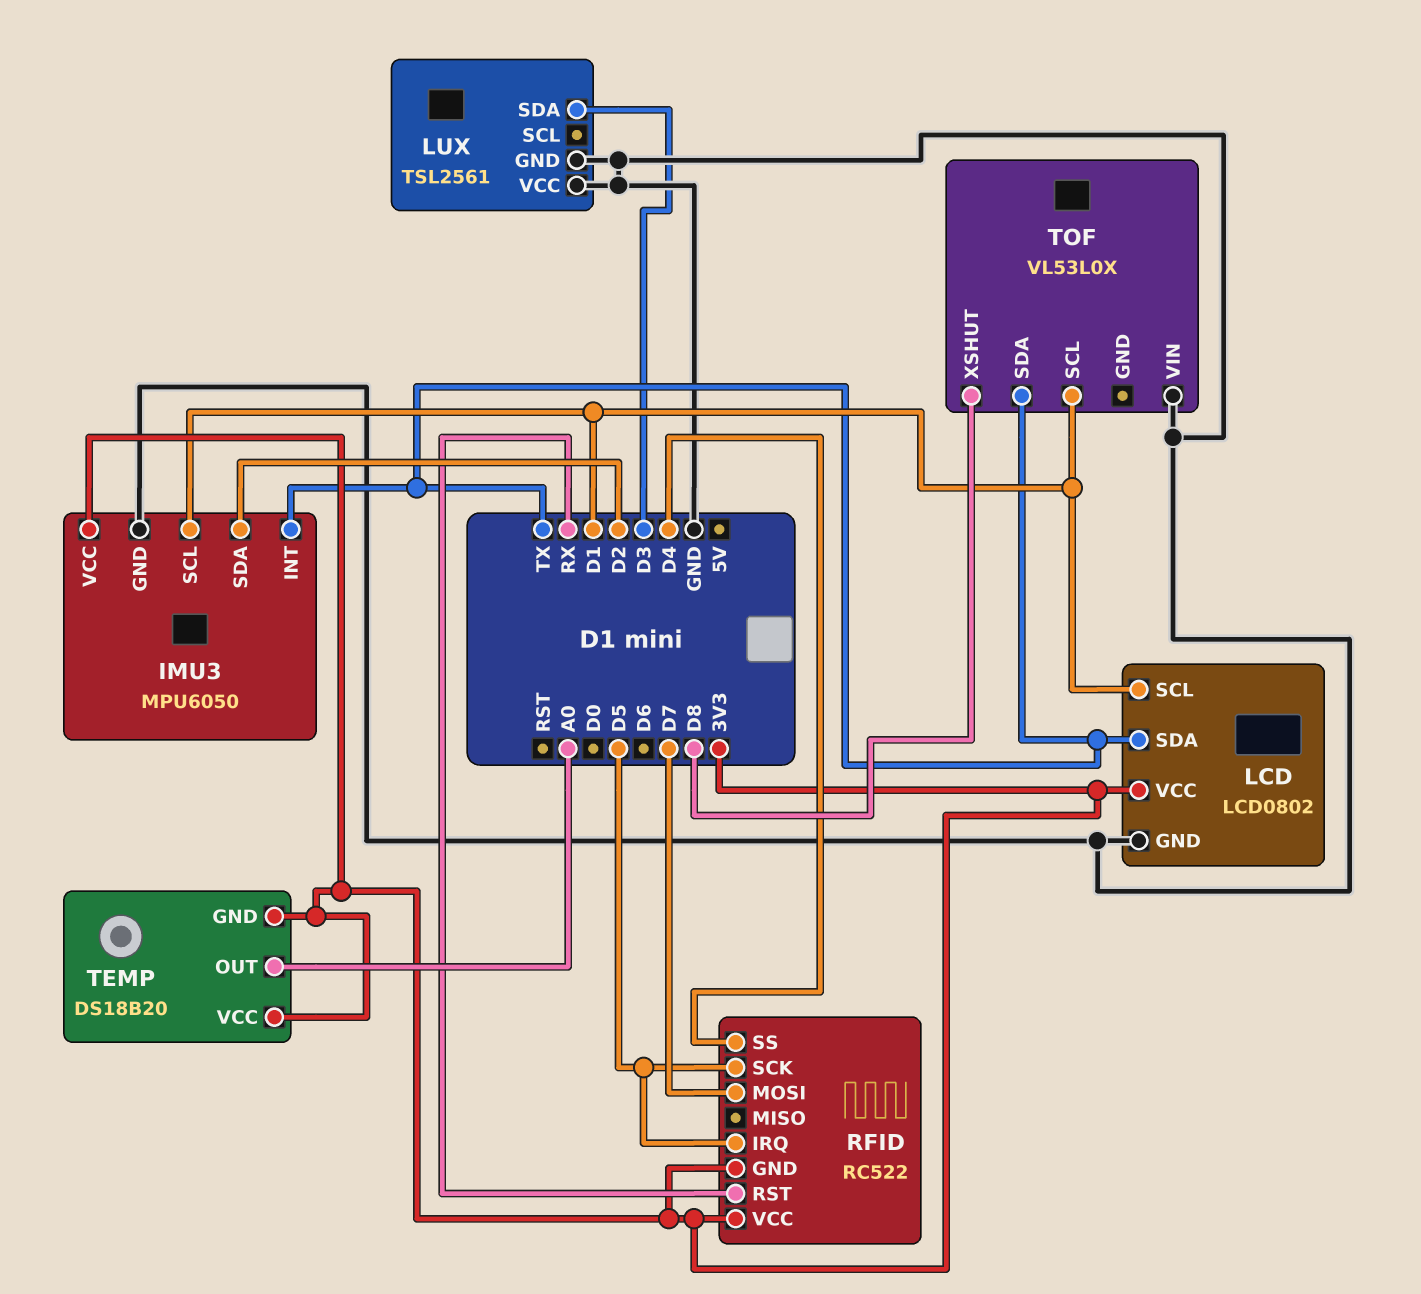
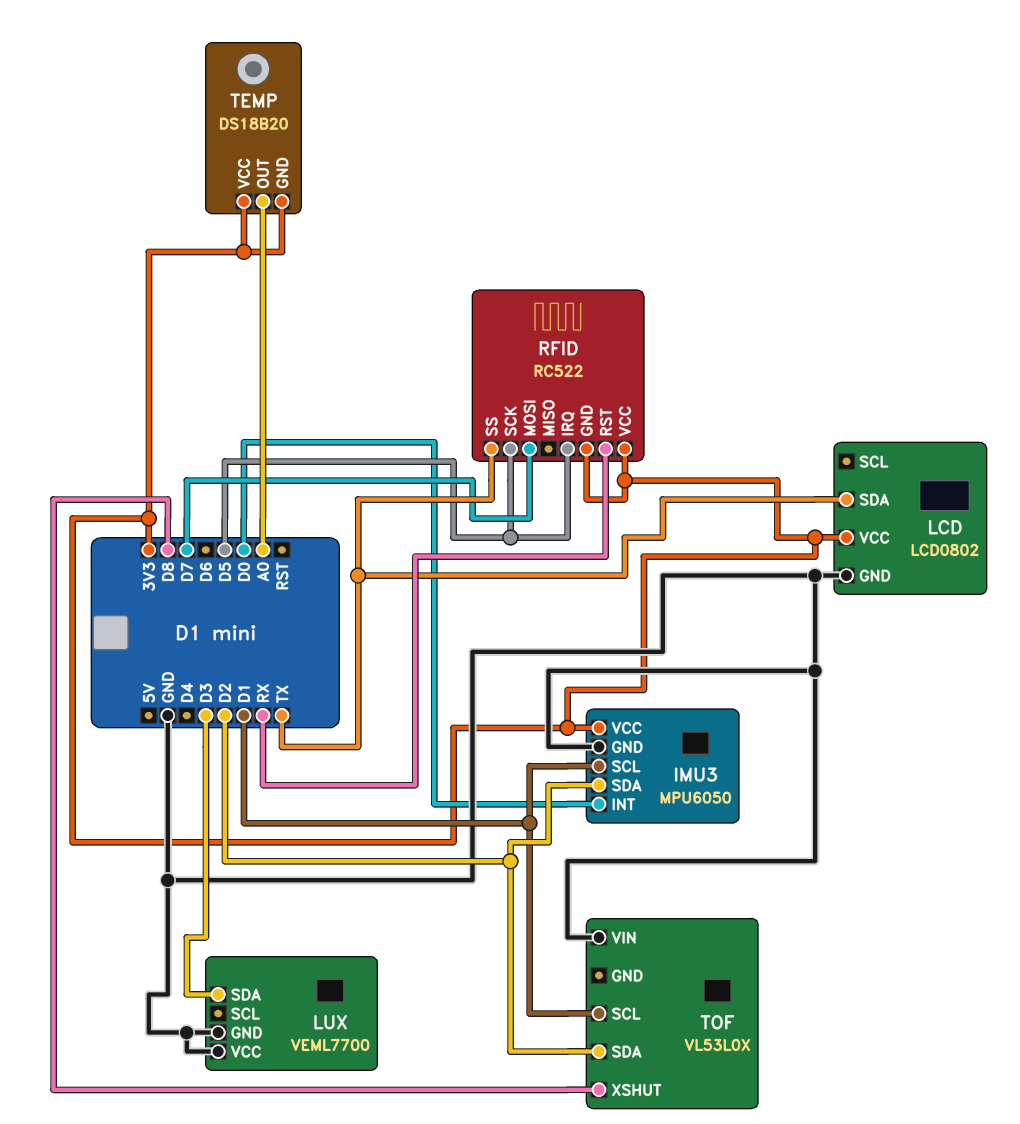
IMU3 pin INT: TX -> D0
LCD pin SCL: D1 -> none
LUX: TSL2561 -> VEML7700
RFID pin SS: D4 -> TX
TOF pin SDA: TX -> D2

